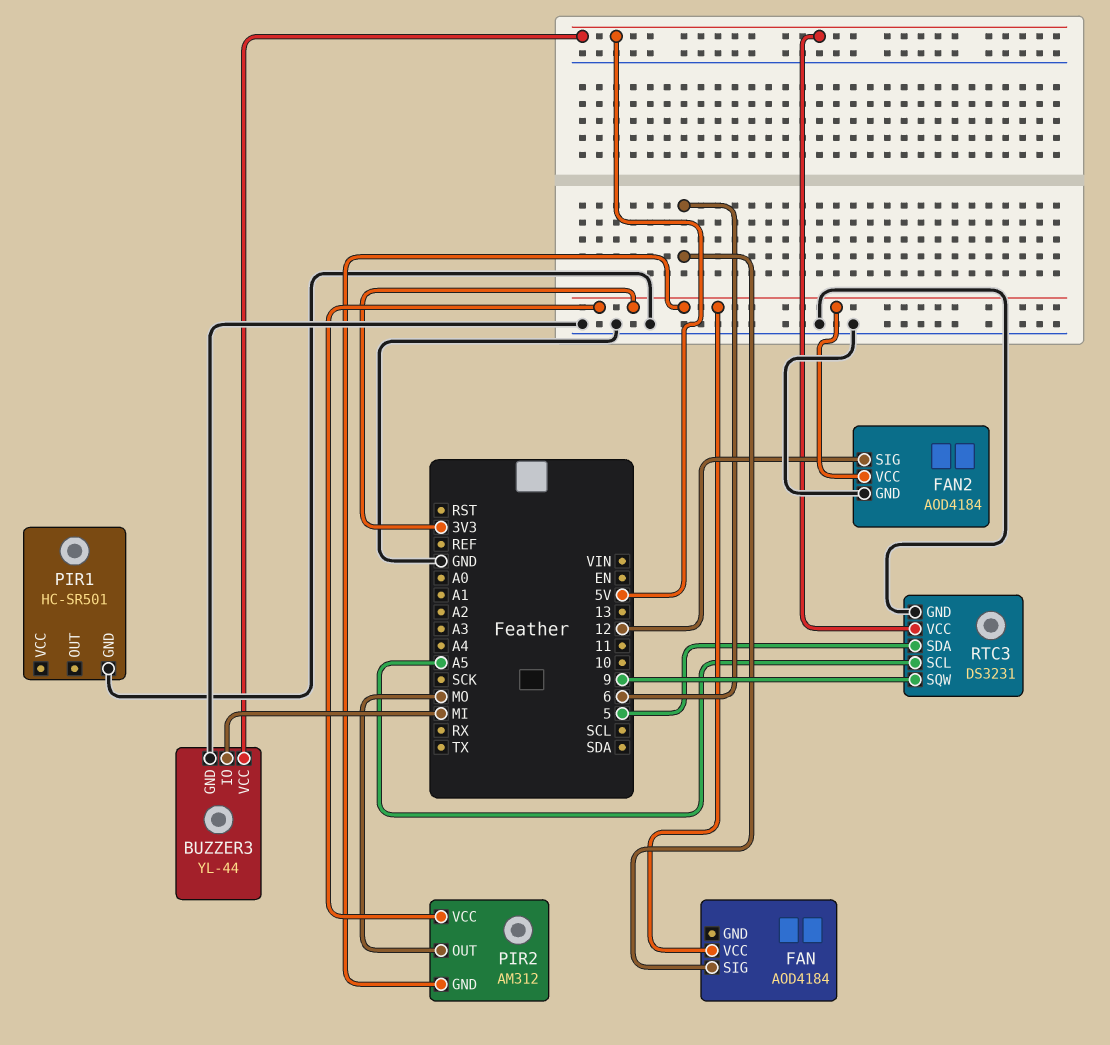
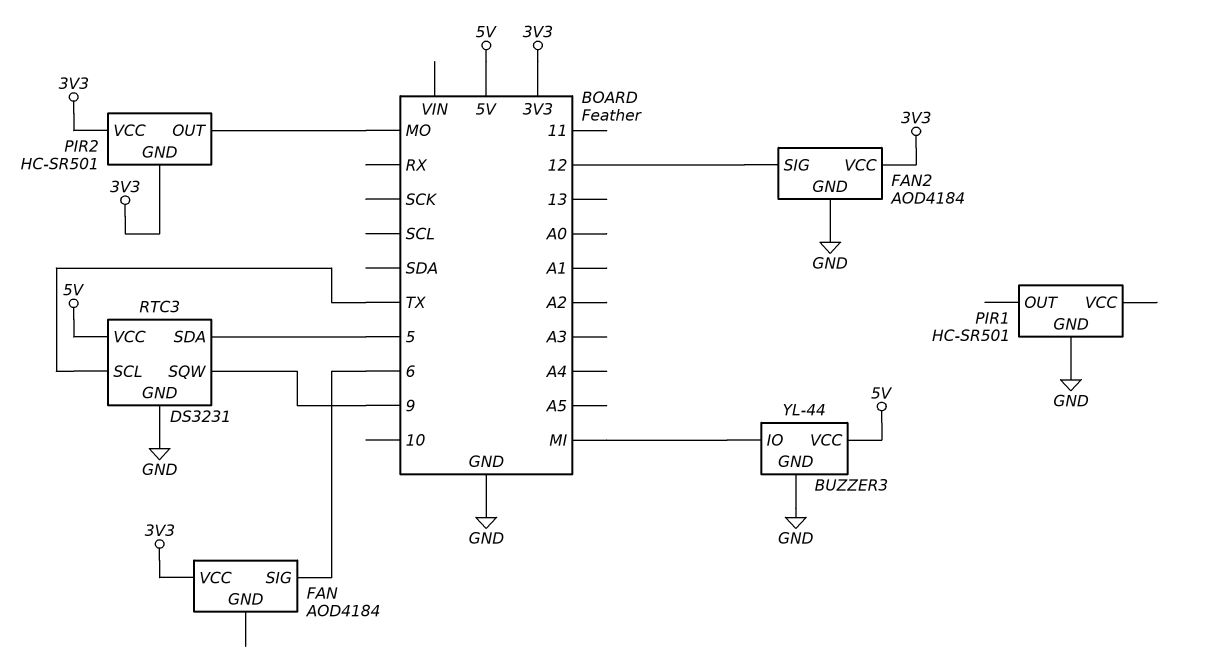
PIR2: AM312 -> HC-SR501
RTC3 pin SCL: A5 -> TX

